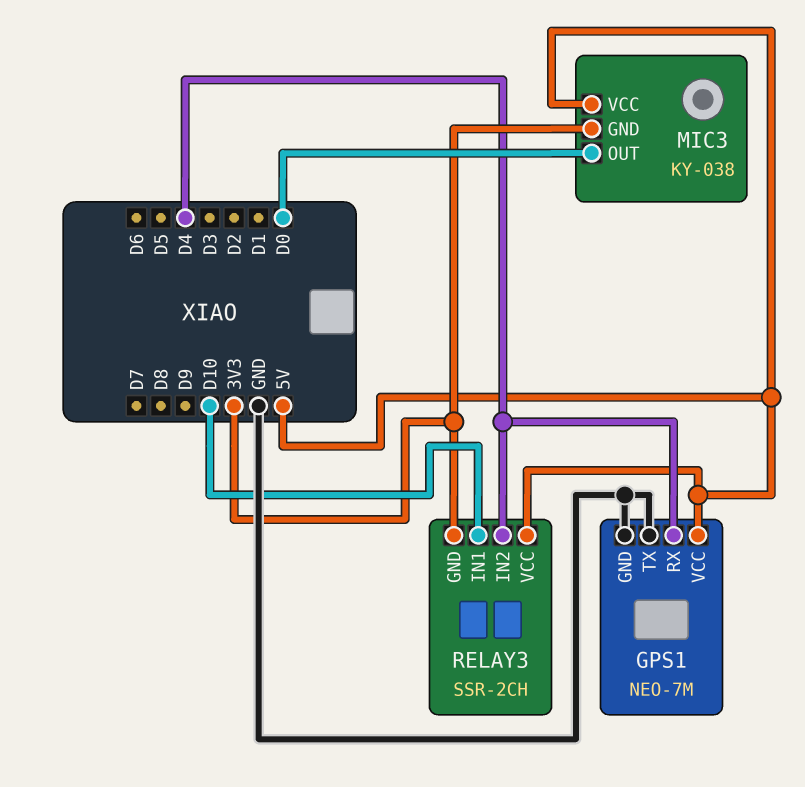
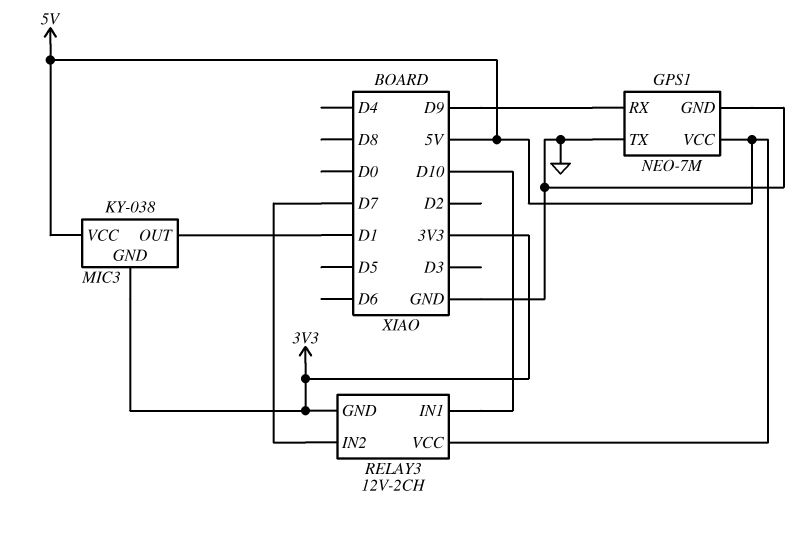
GPS1 pin RX: D4 -> D9
MIC3 pin OUT: D0 -> D1
RELAY3: SSR-2CH -> 12V-2CH
RELAY3 pin IN2: D4 -> D7

